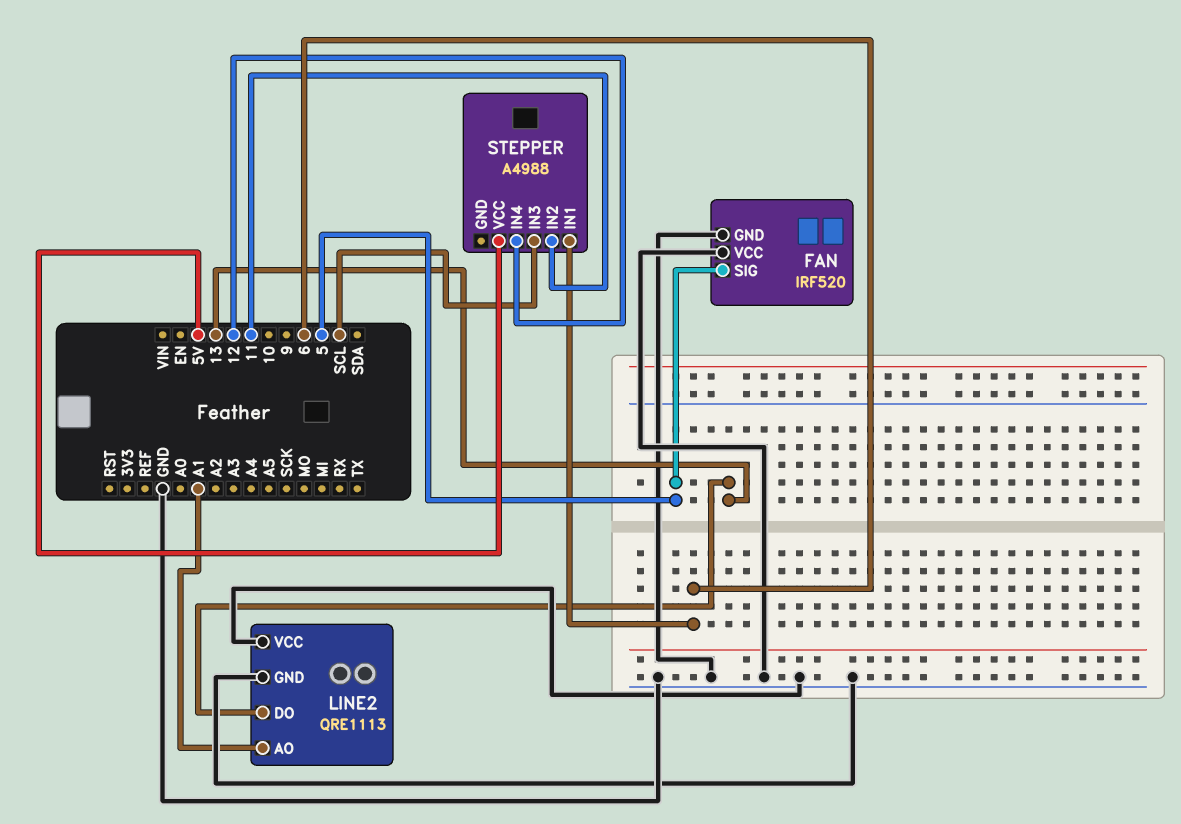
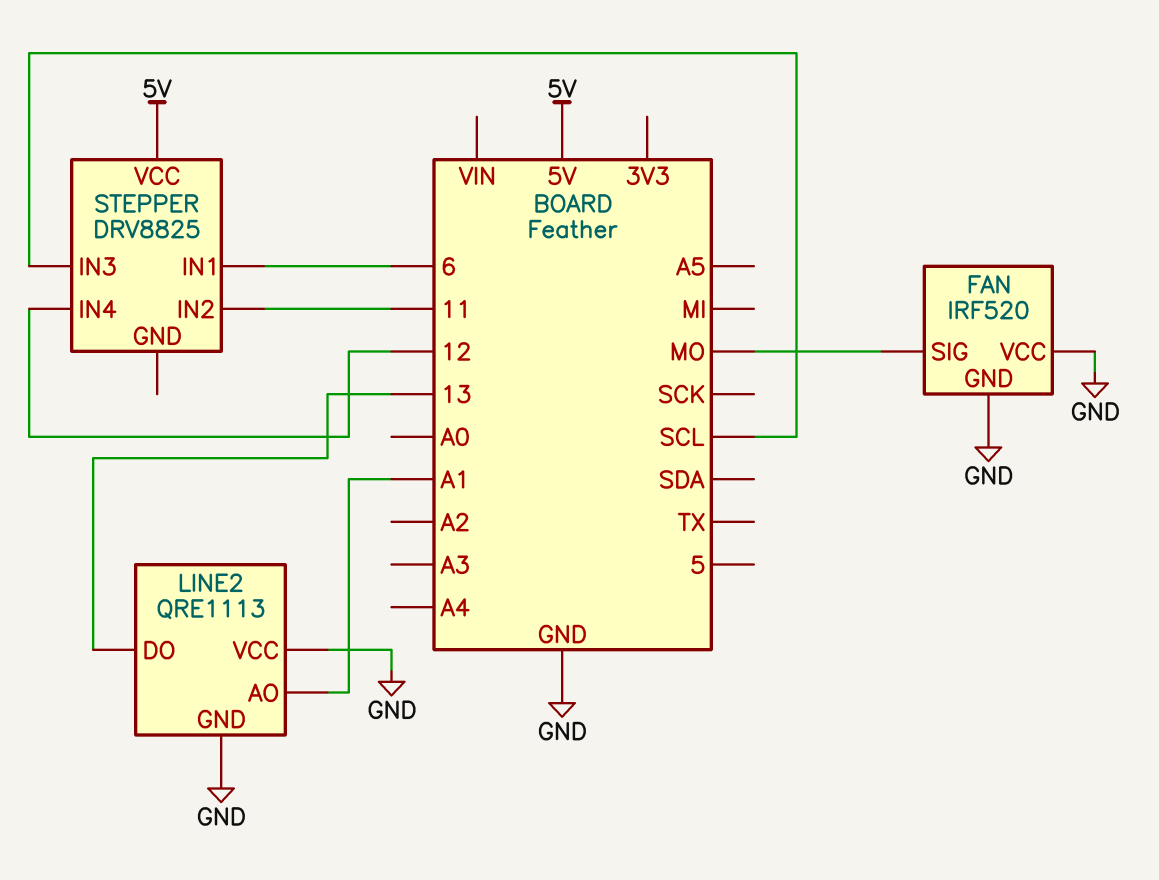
FAN pin SIG: 5 -> MO
STEPPER: A4988 -> DRV8825

